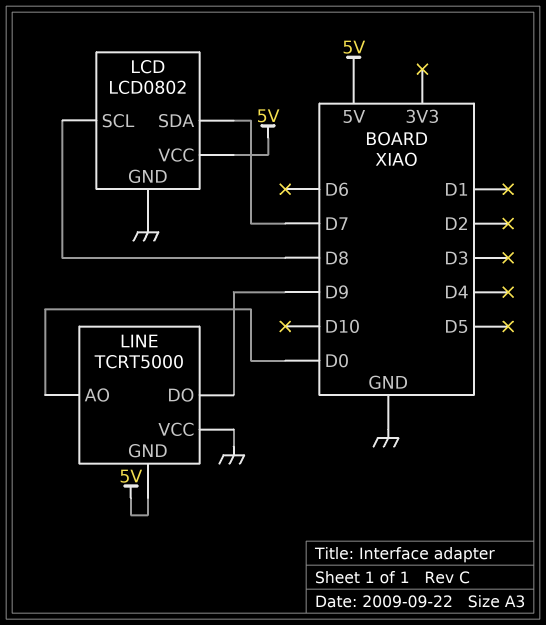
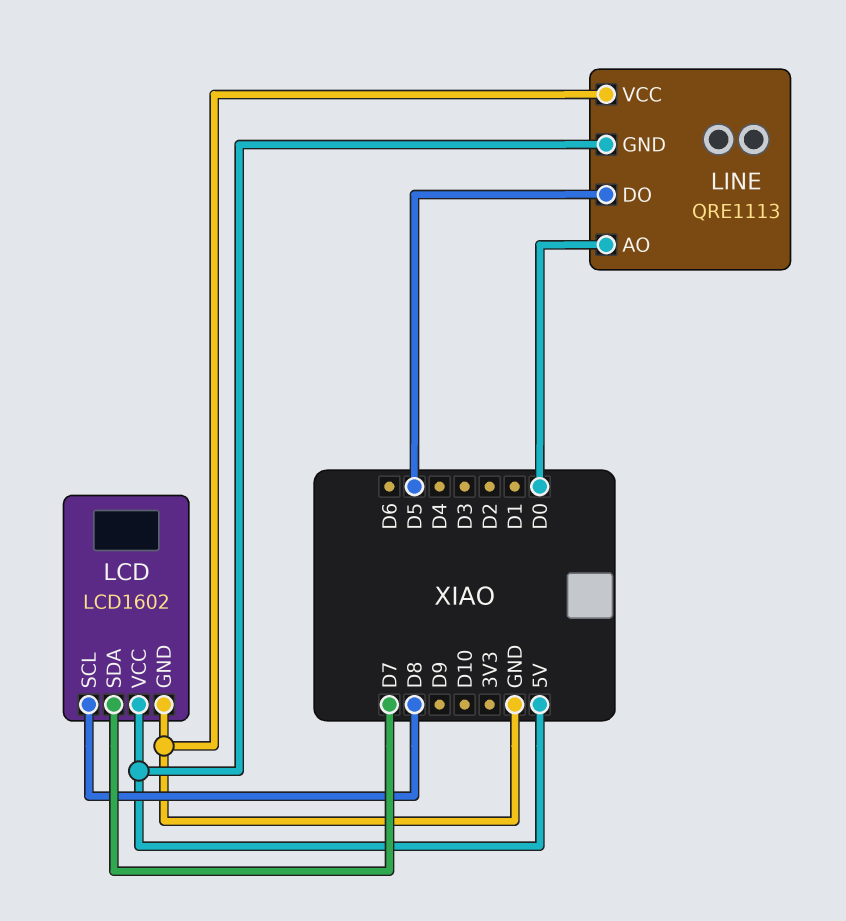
LCD: LCD0802 -> LCD1602
LINE: TCRT5000 -> QRE1113
LINE pin DO: D9 -> D5

